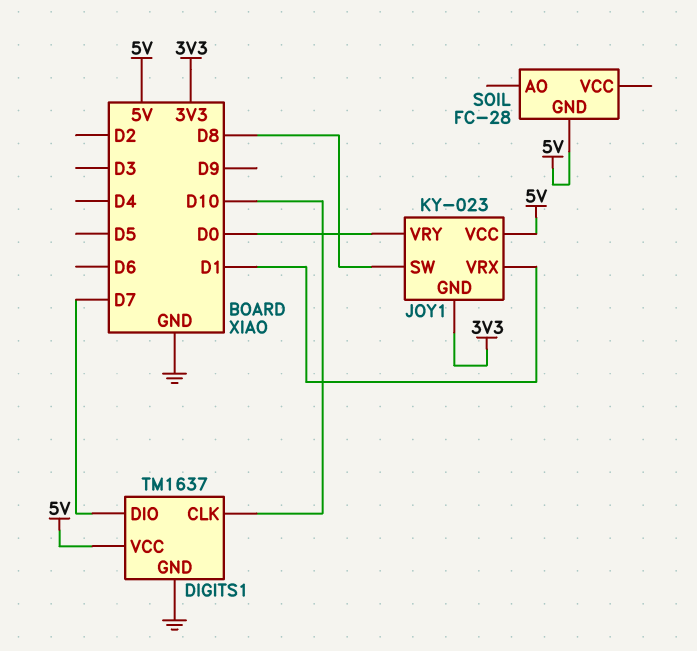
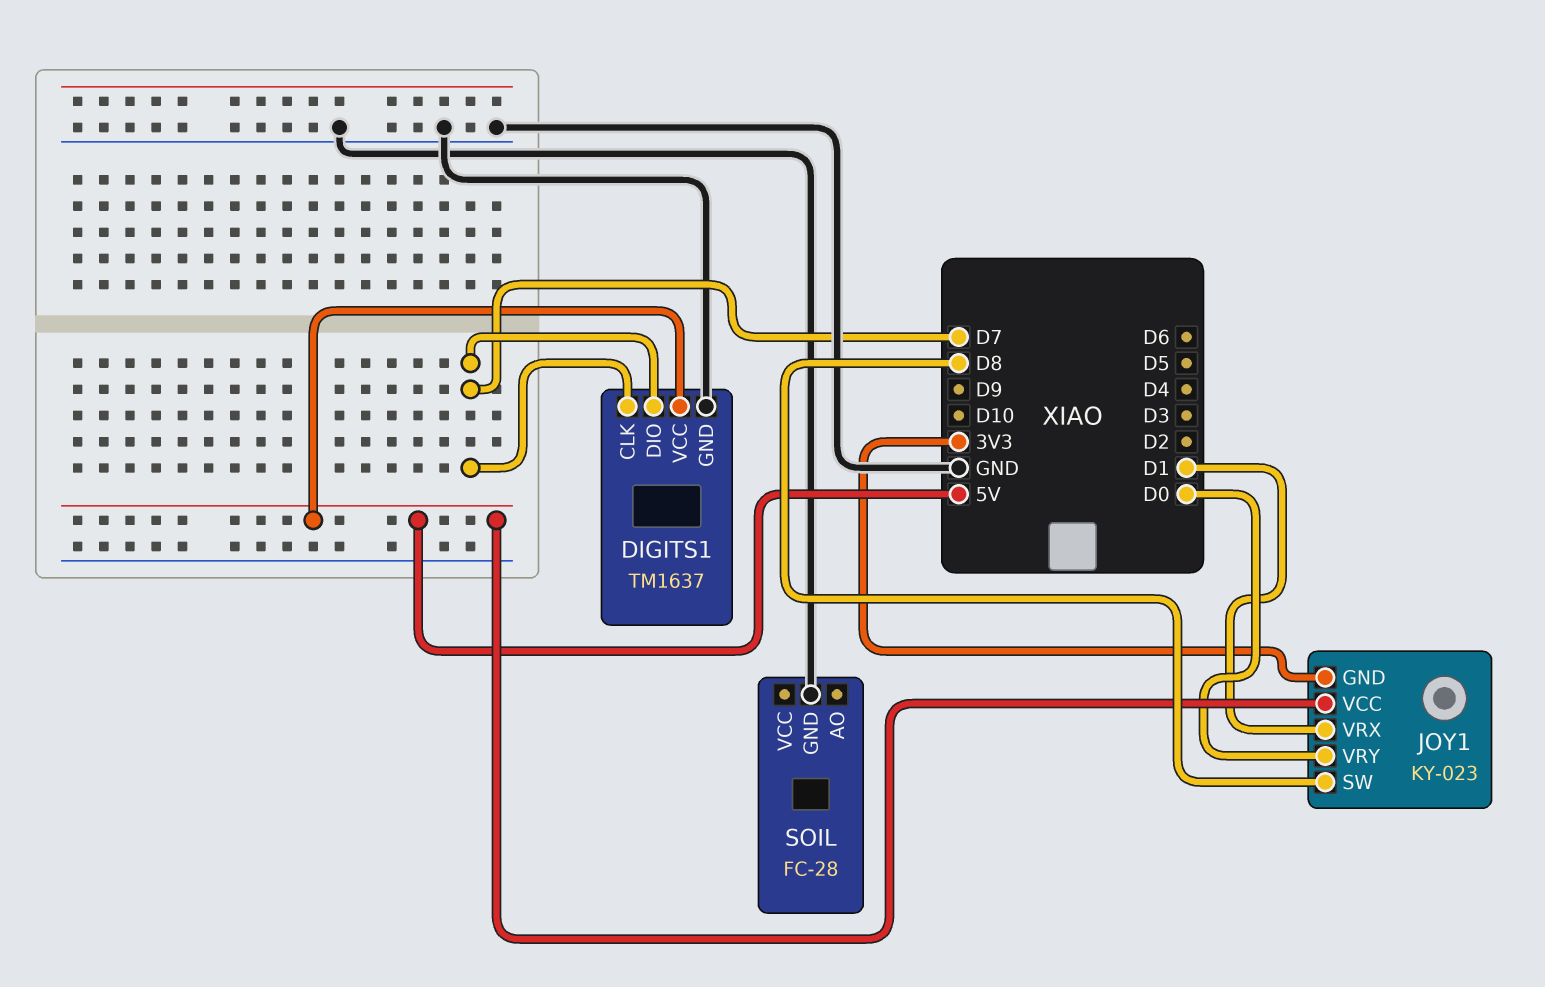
DIGITS1 pin CLK: D10 -> D7
SOIL pin GND: 5V -> GND

